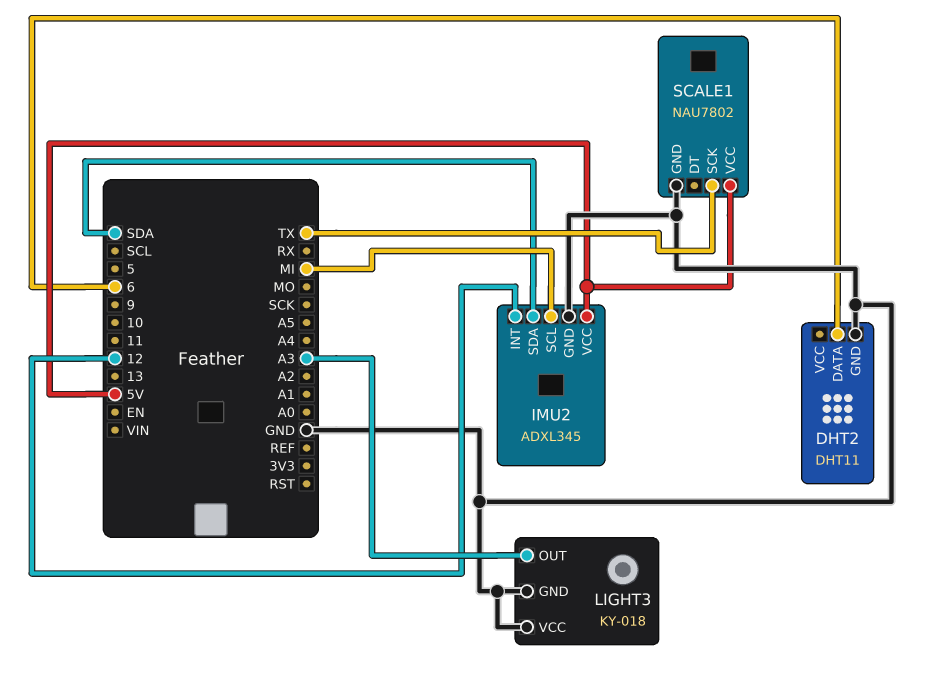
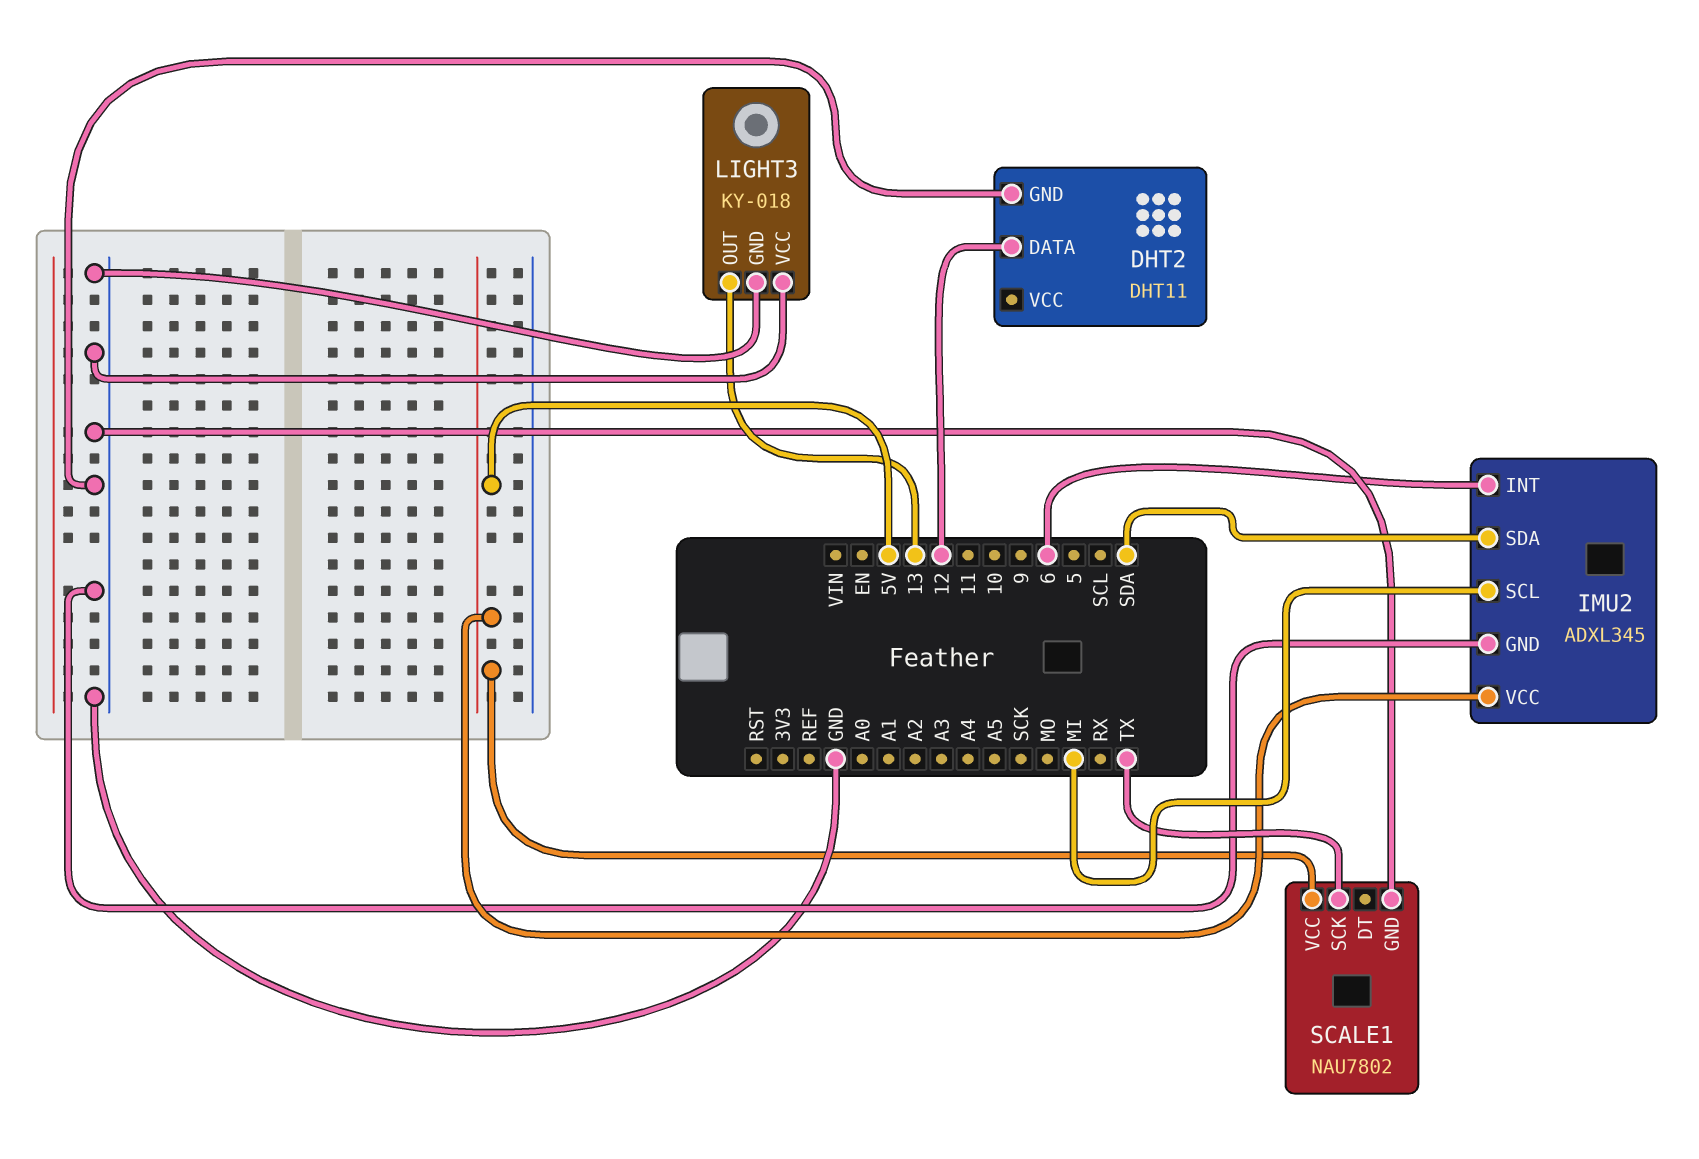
DHT2 pin DATA: 6 -> 12
IMU2 pin INT: 12 -> 6
LIGHT3 pin OUT: A3 -> 13

